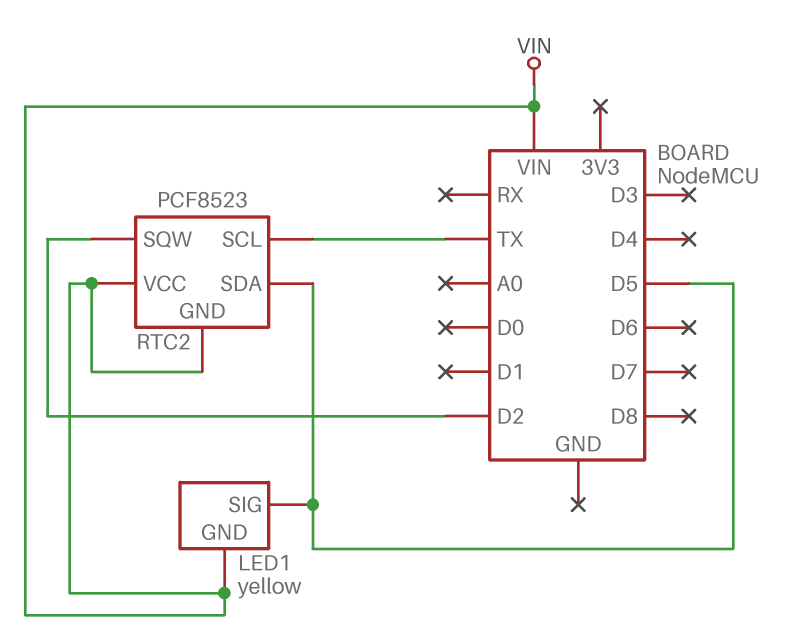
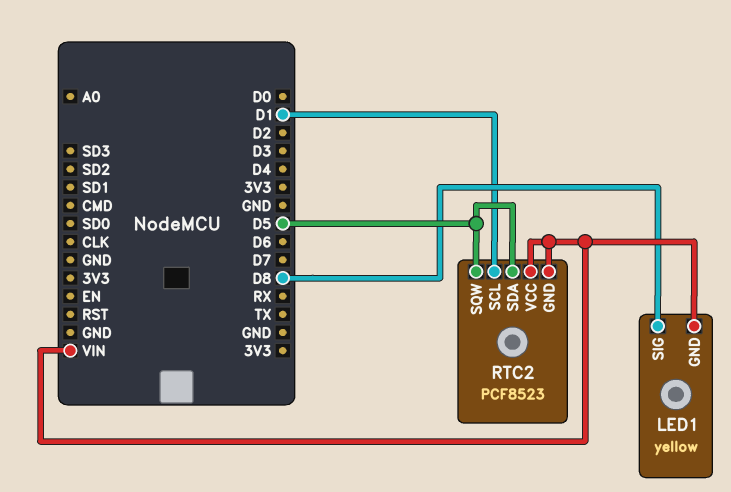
LED1 pin SIG: D5 -> D8
RTC2 pin SCL: TX -> D1
RTC2 pin SQW: D2 -> D5

